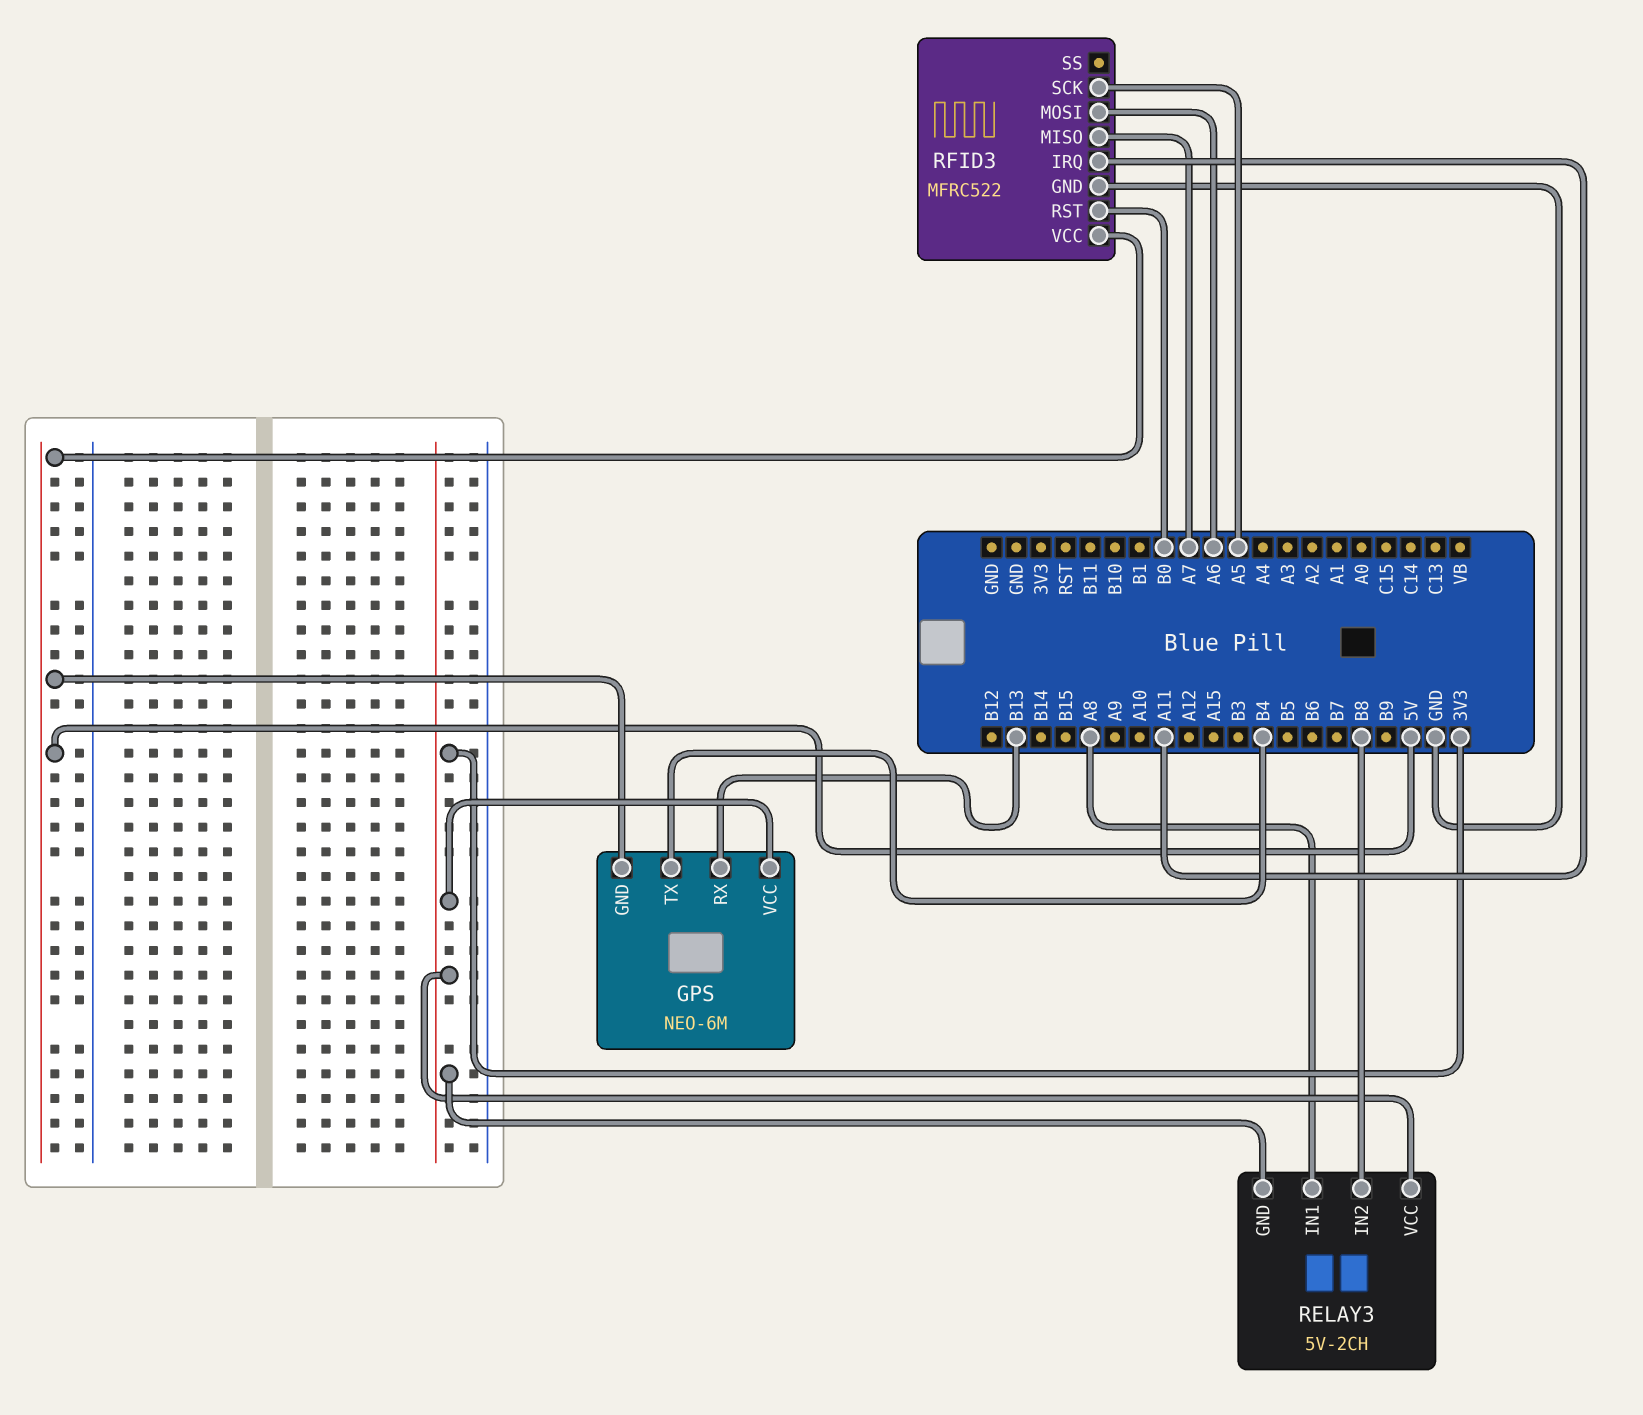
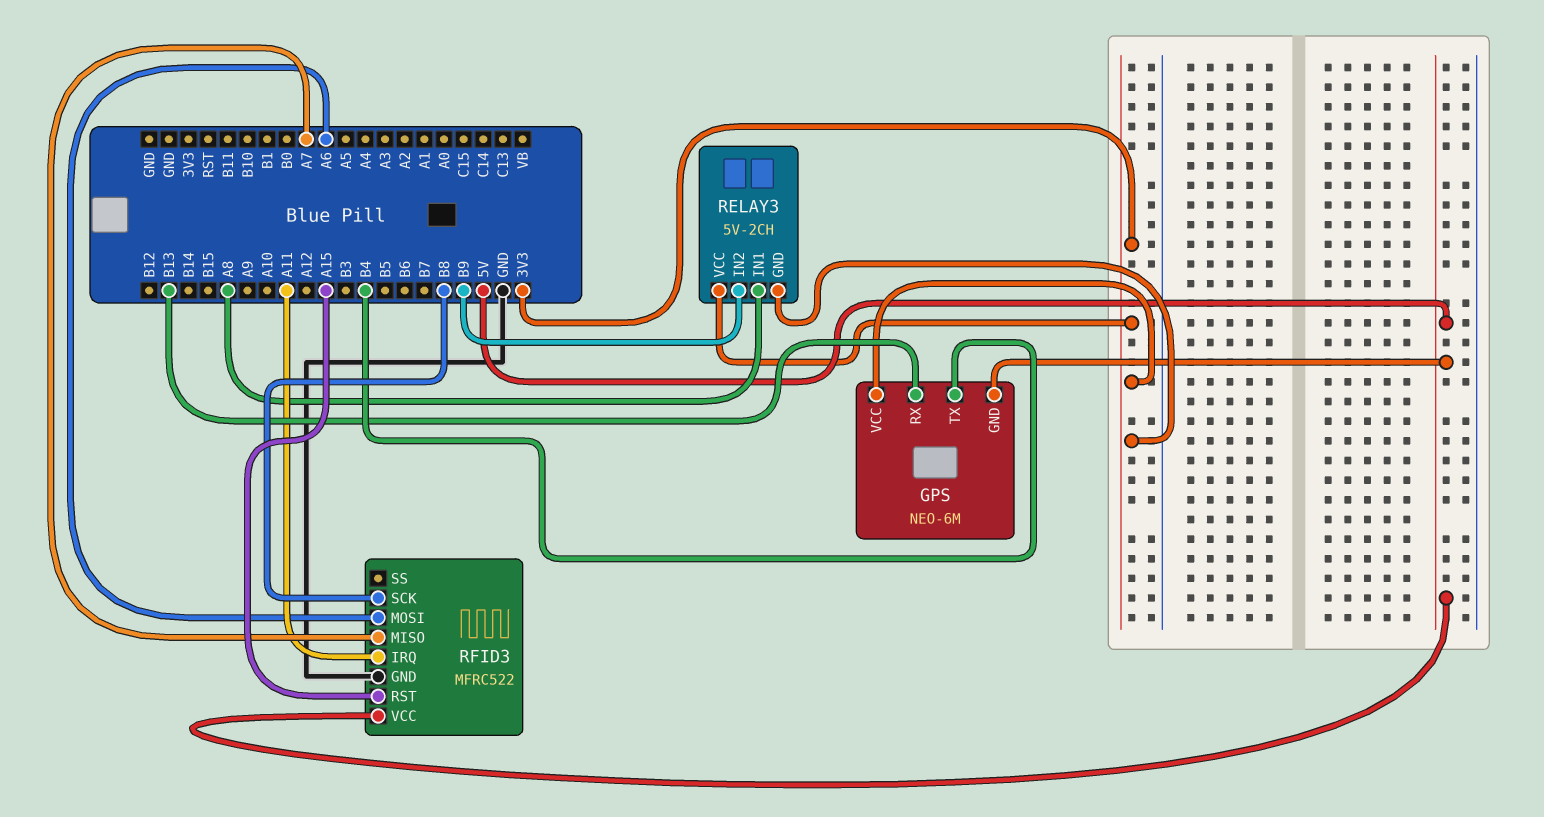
RELAY3 pin IN2: B8 -> B9
RFID3 pin RST: B0 -> A15
RFID3 pin SCK: A5 -> B8

